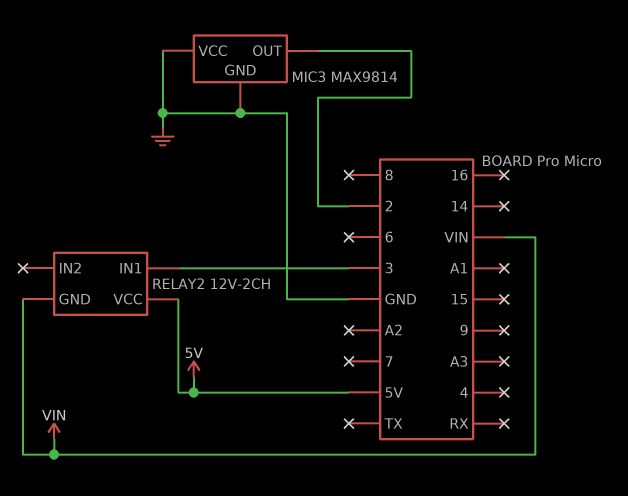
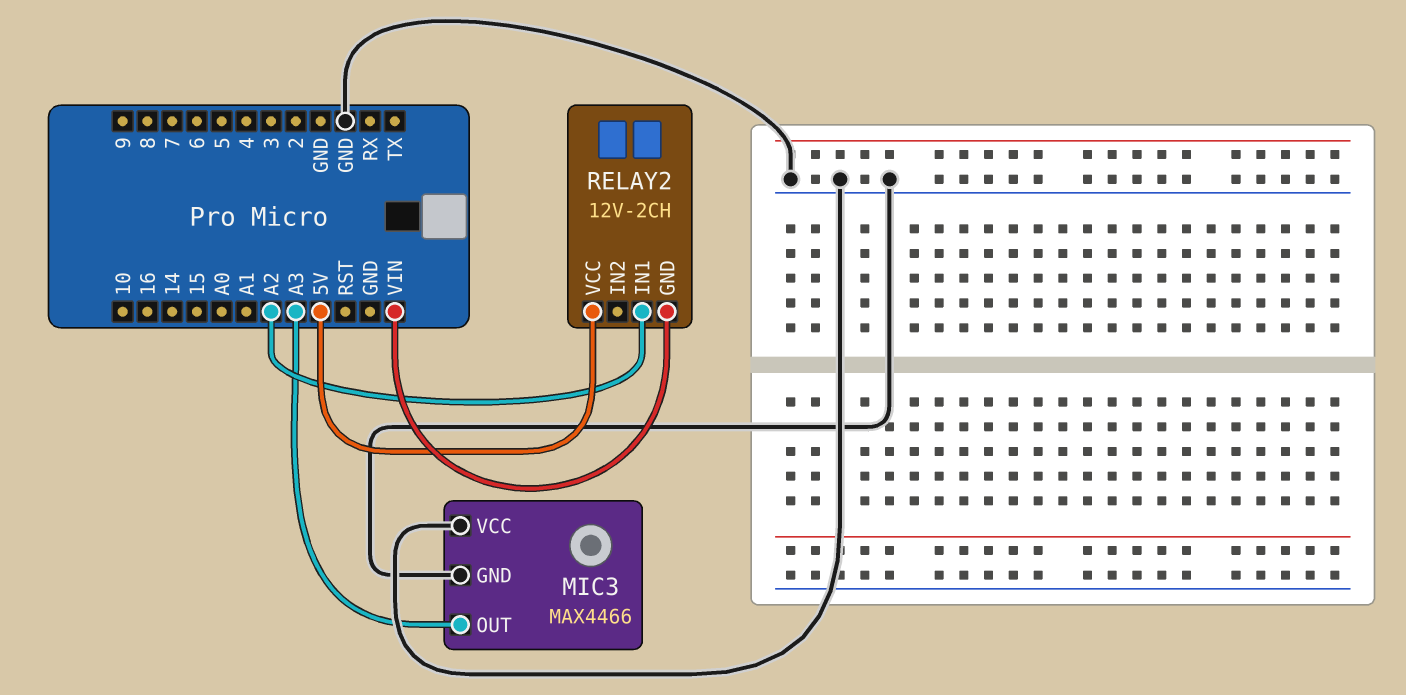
MIC3: MAX9814 -> MAX4466
MIC3 pin OUT: 2 -> A3
RELAY2 pin IN1: 3 -> A2

